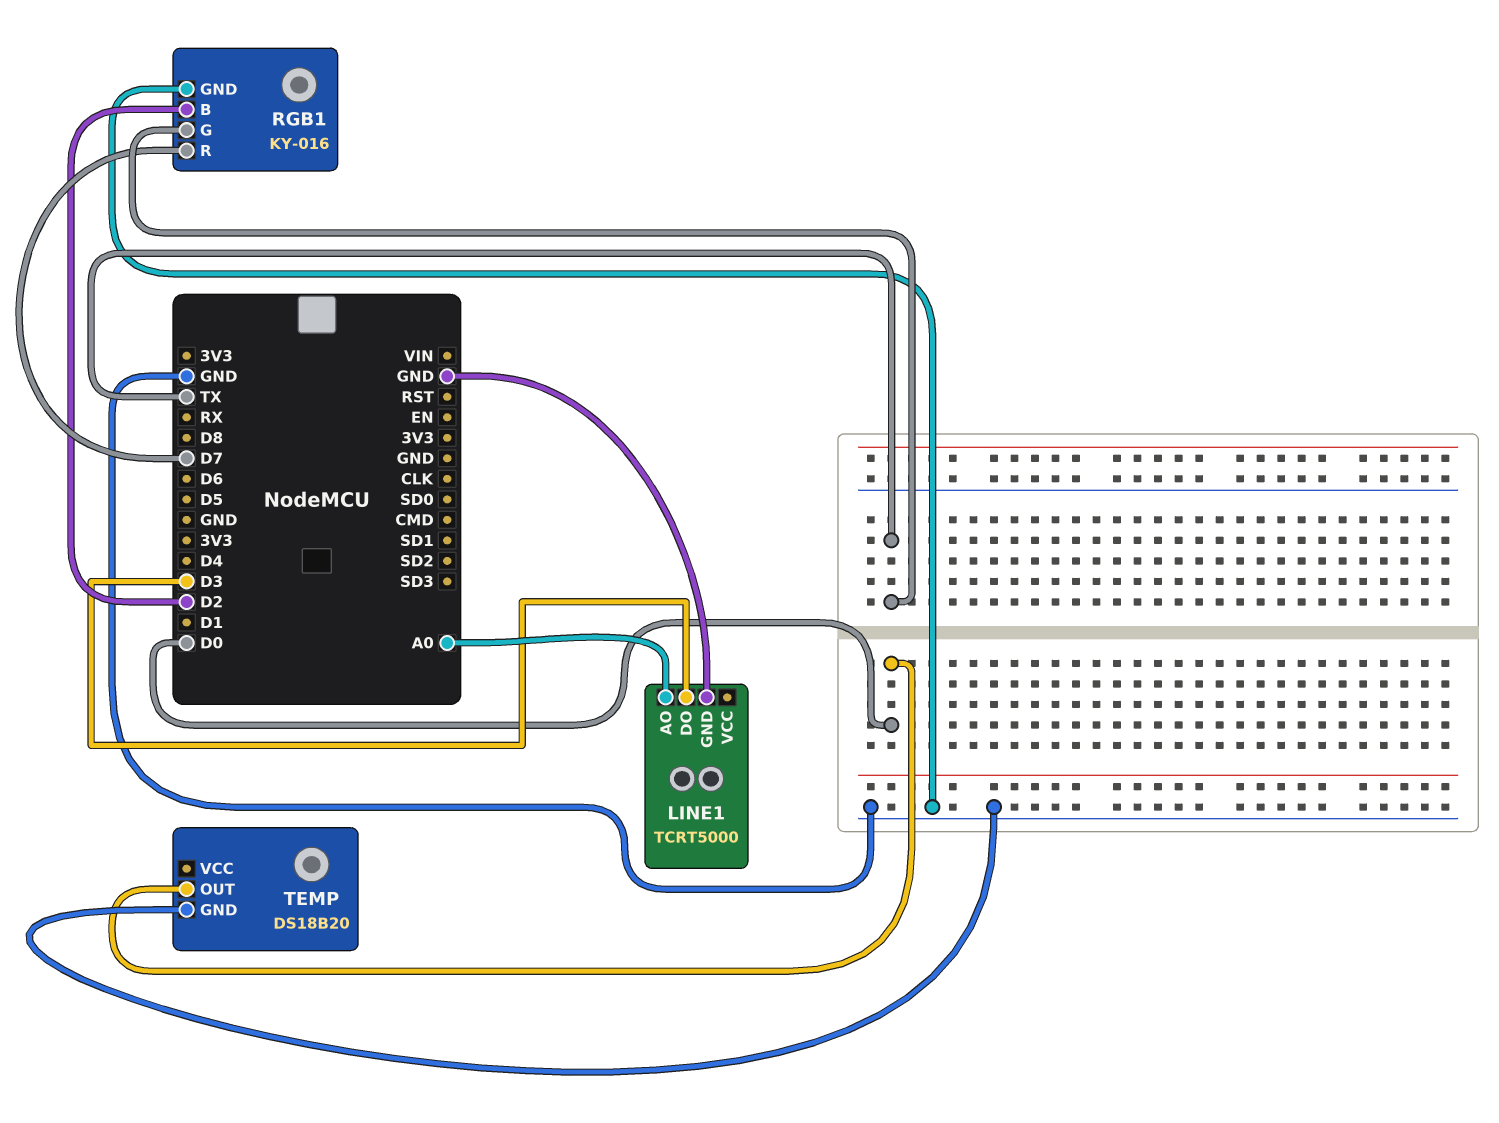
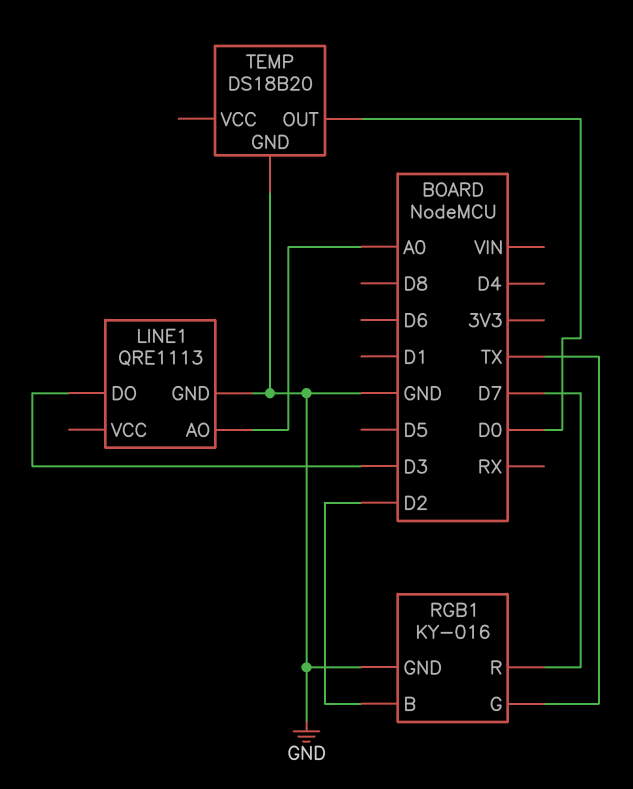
LINE1: TCRT5000 -> QRE1113

